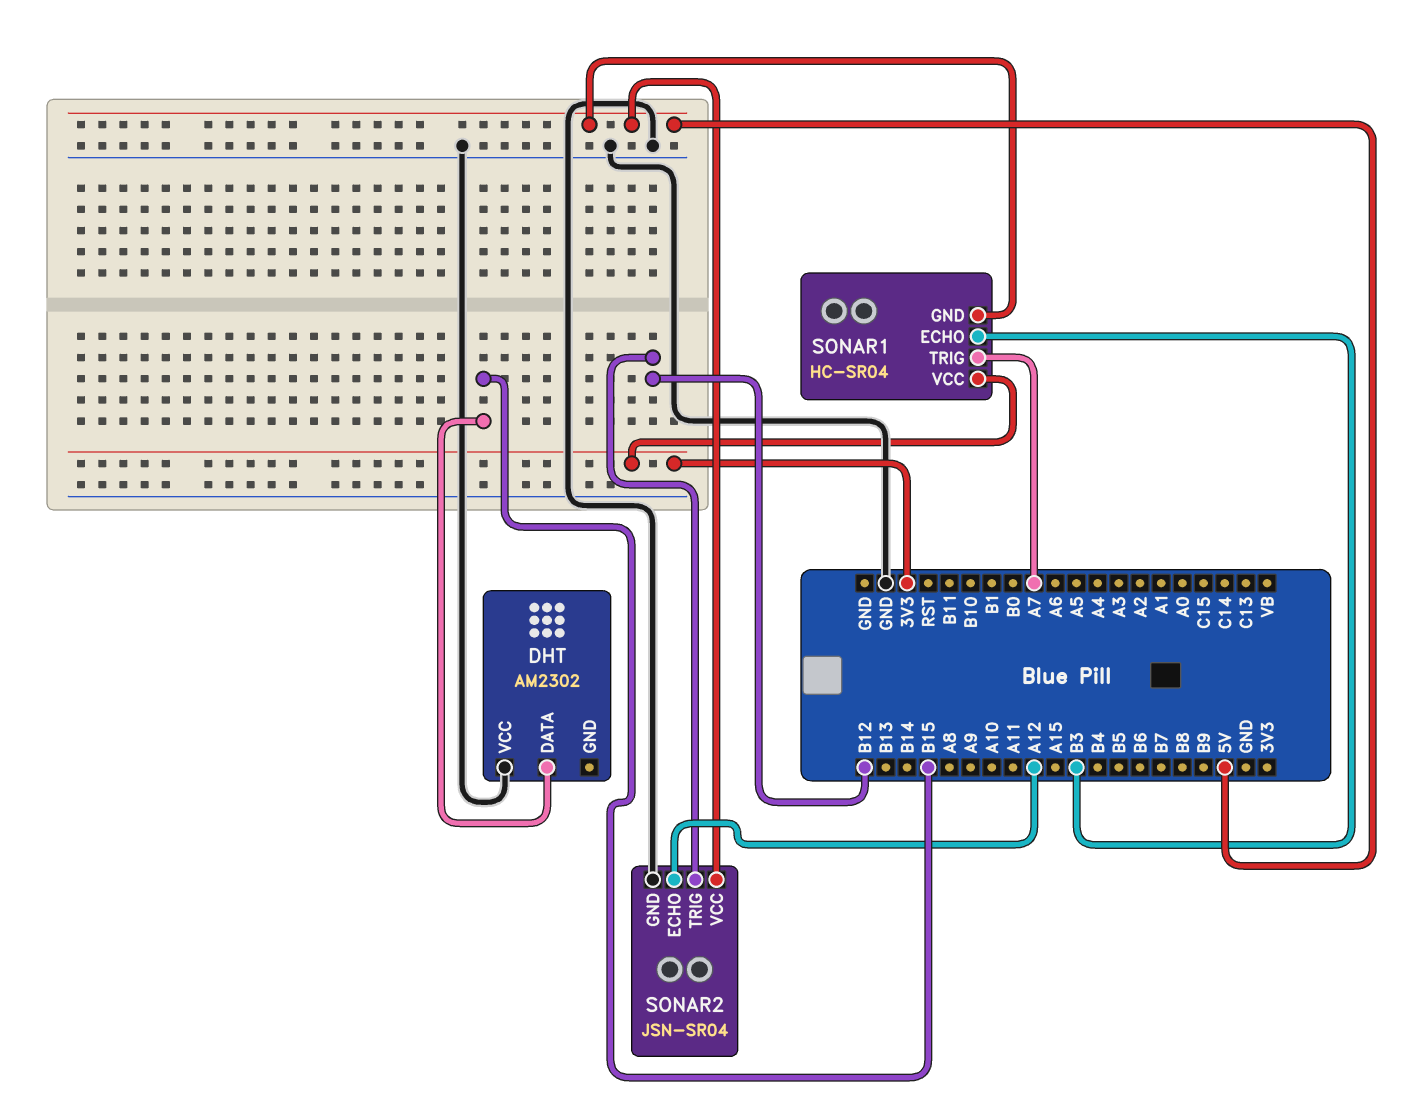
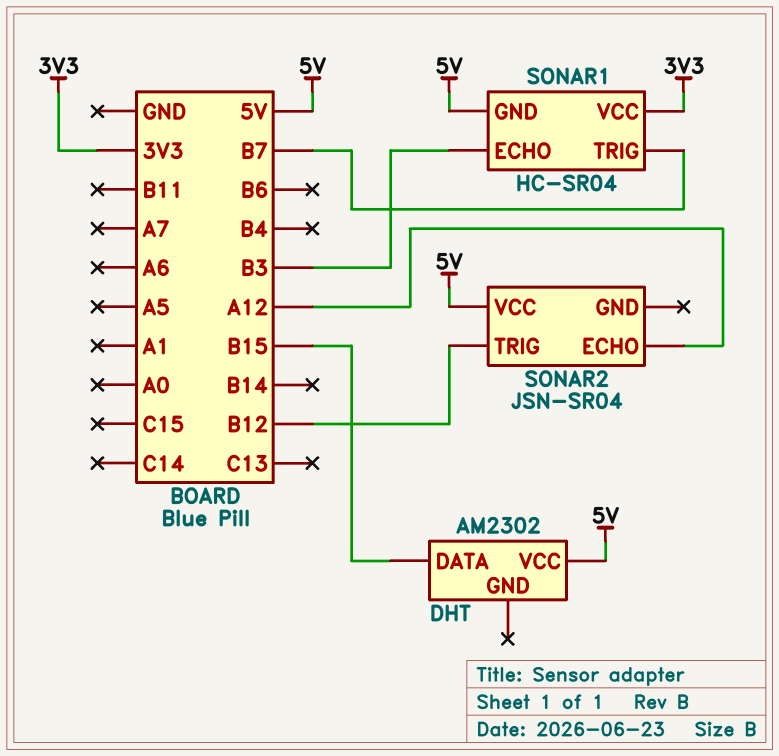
DHT pin VCC: GND -> 5V
SONAR1 pin TRIG: A7 -> B7
SONAR2 pin GND: GND -> none

